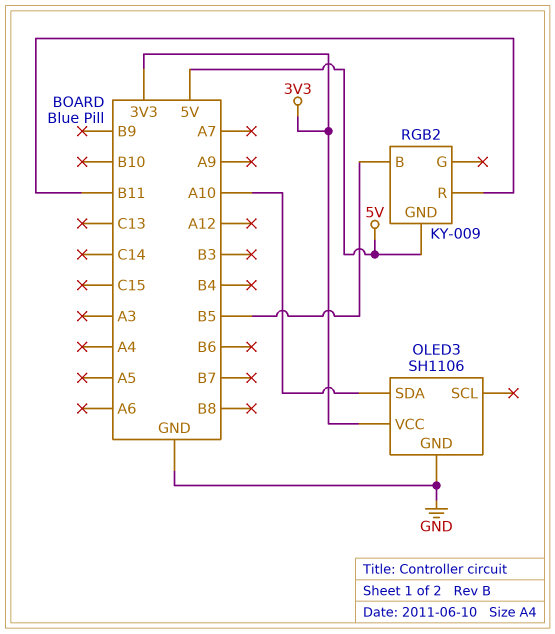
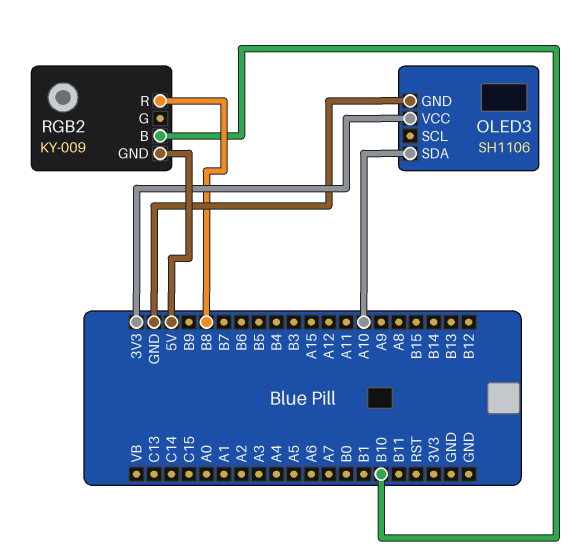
RGB2 pin B: B5 -> B10
RGB2 pin R: B11 -> B8

